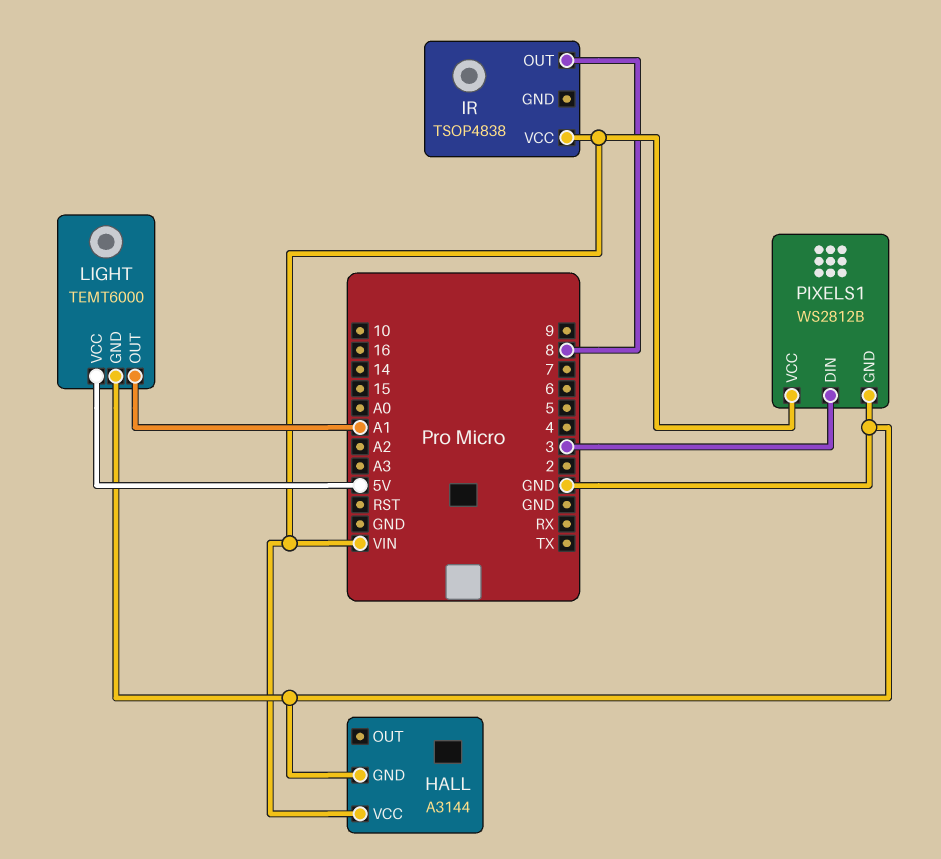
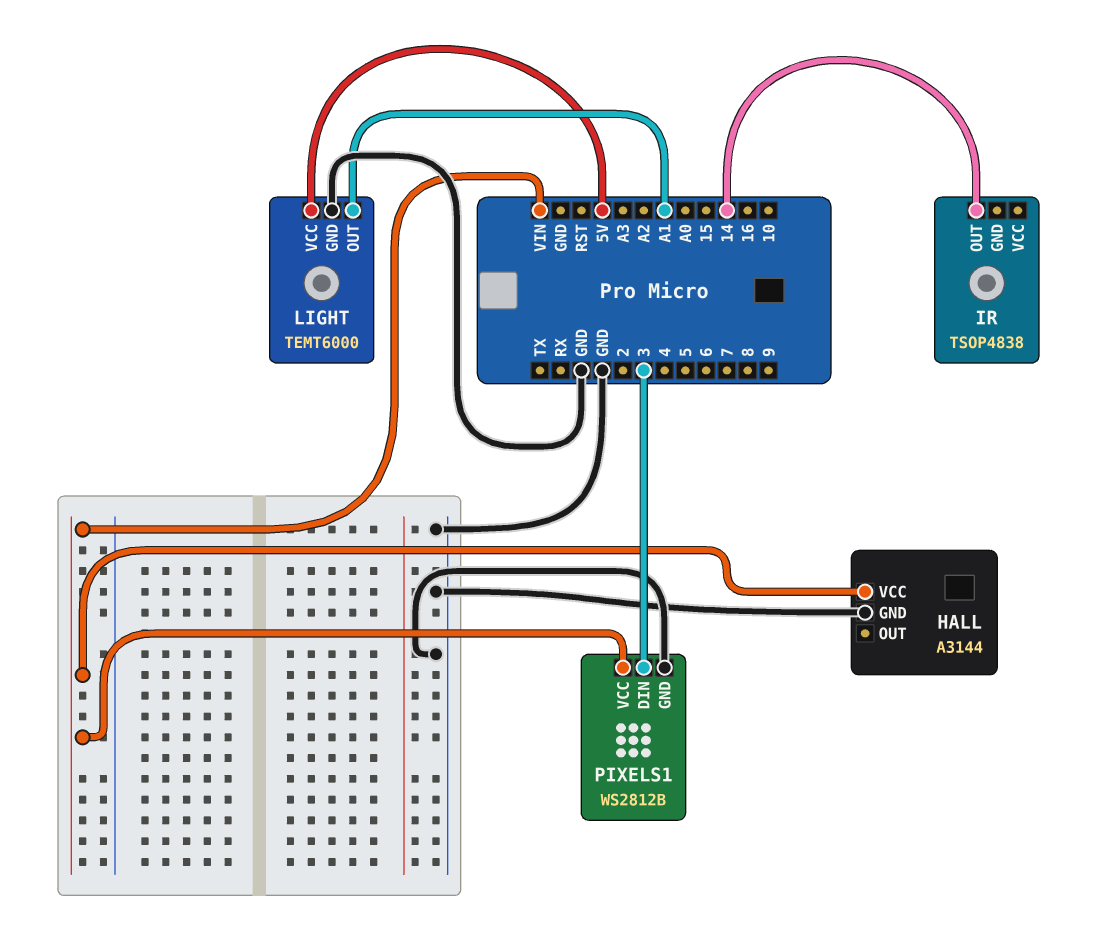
IR pin OUT: 8 -> 14
IR pin VCC: VIN -> none

